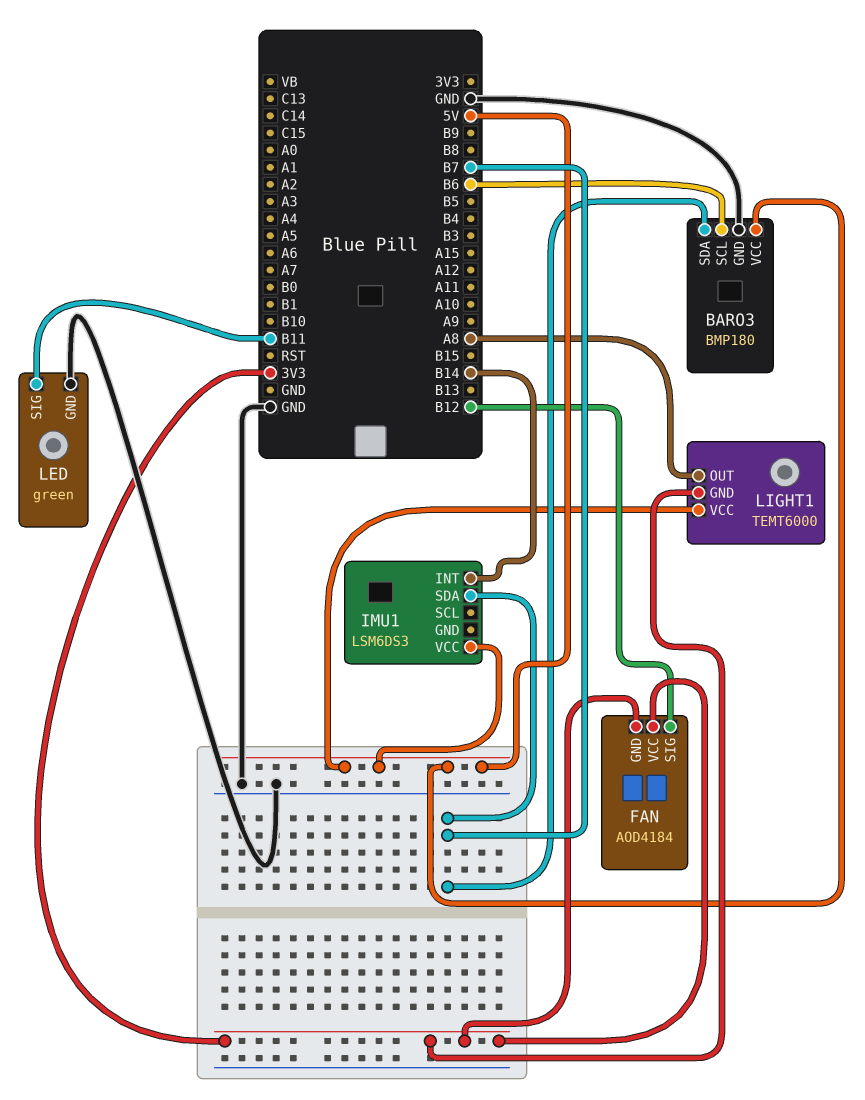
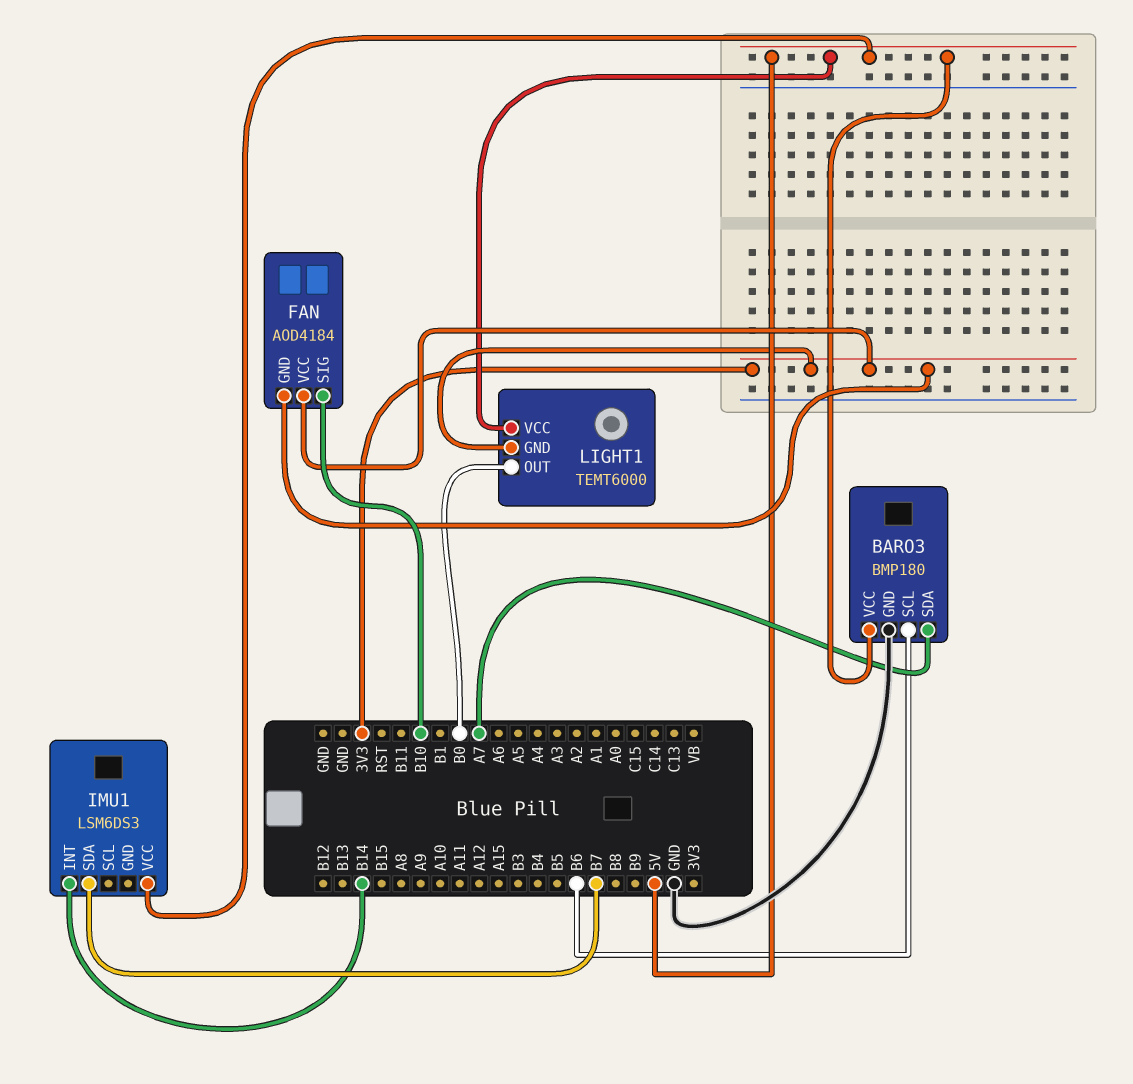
BARO3 pin SDA: B7 -> A7
FAN pin SIG: B12 -> B10
LED: green -> none
LED pin GND: GND -> none
LED pin SIG: B11 -> none
LIGHT1 pin OUT: A8 -> B0

